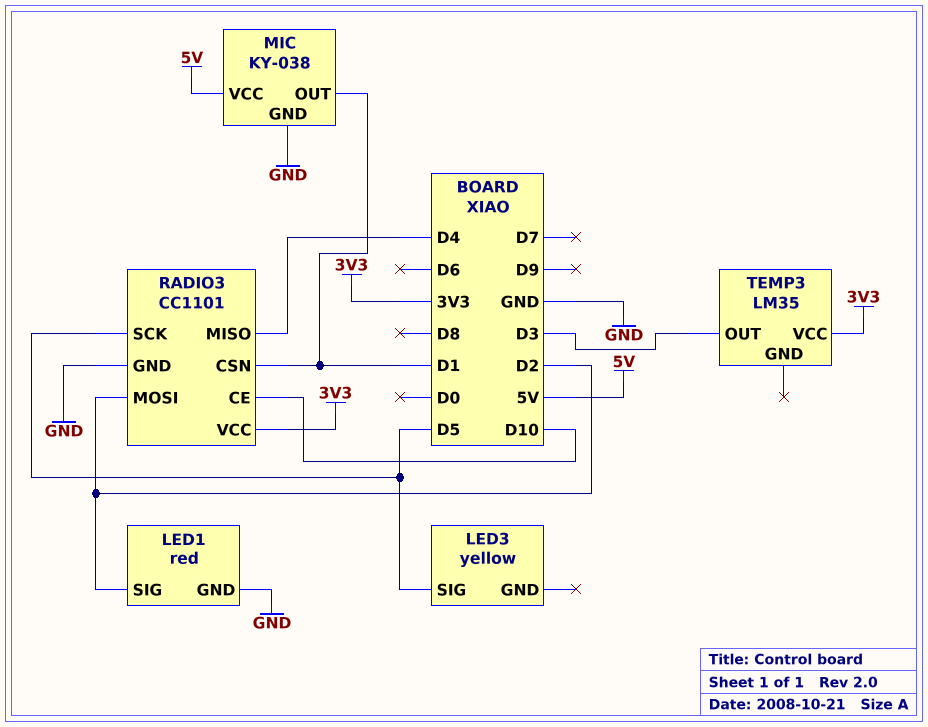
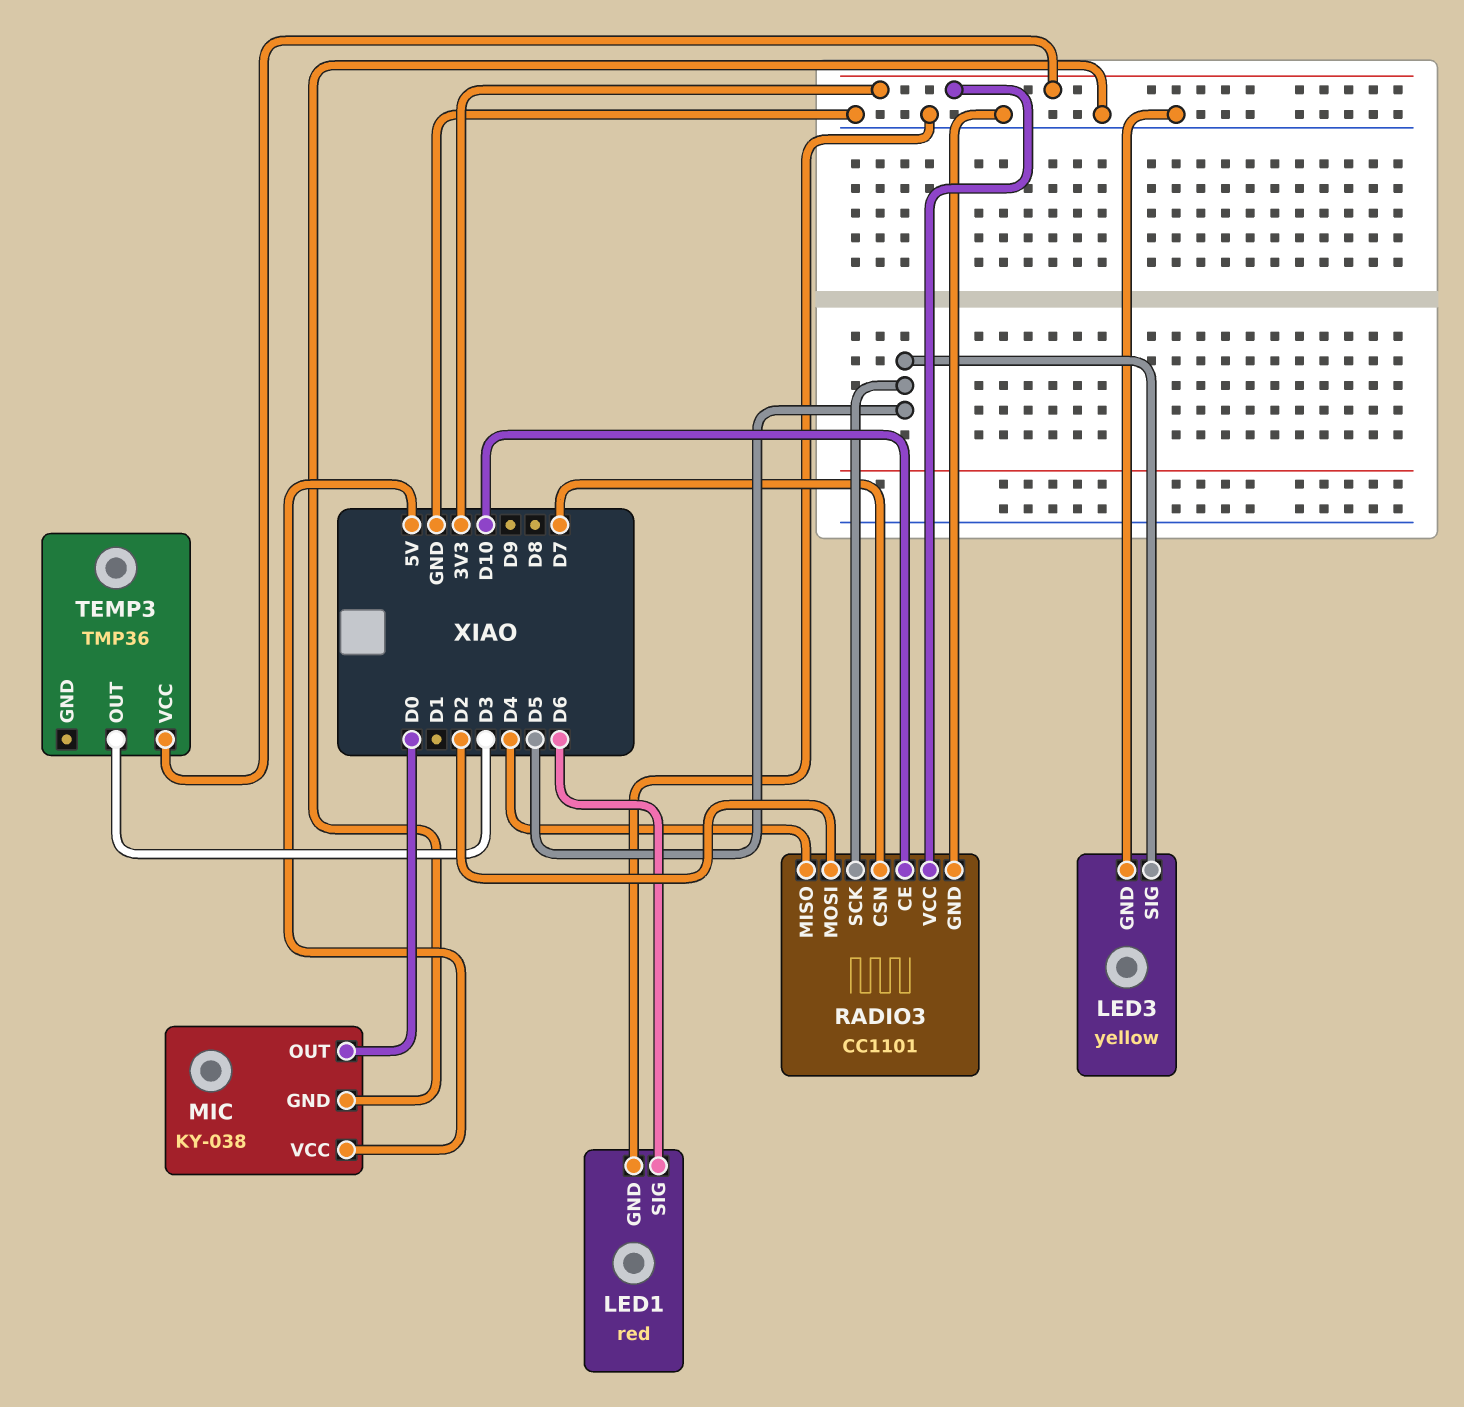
LED1 pin SIG: D2 -> D6
LED3 pin GND: none -> GND
MIC pin OUT: D1 -> D0
RADIO3 pin CSN: D1 -> D7
TEMP3: LM35 -> TMP36

